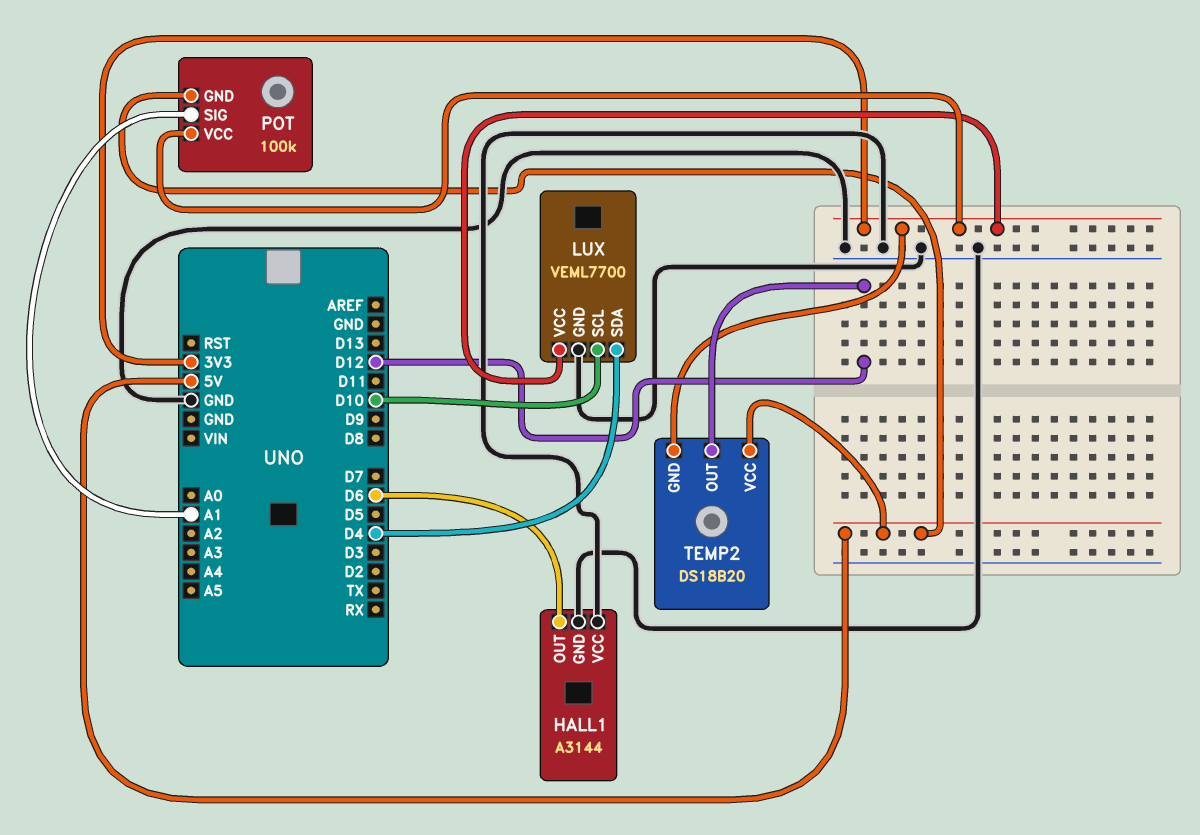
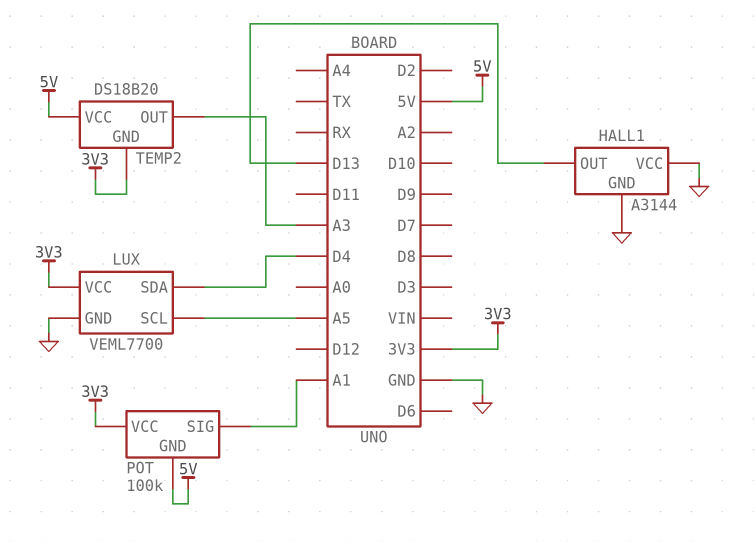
HALL1 pin OUT: D6 -> D13
LUX pin SCL: D10 -> A5
TEMP2 pin OUT: D12 -> A3

